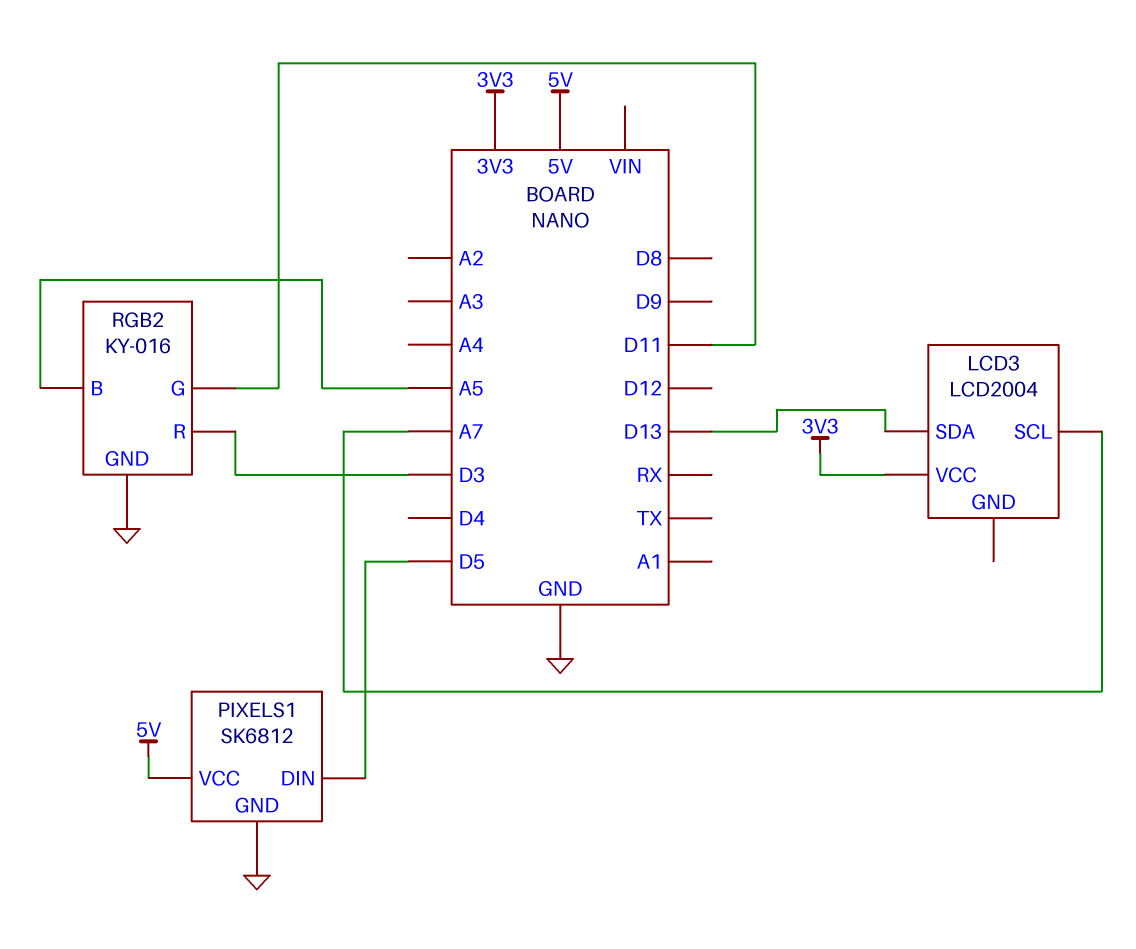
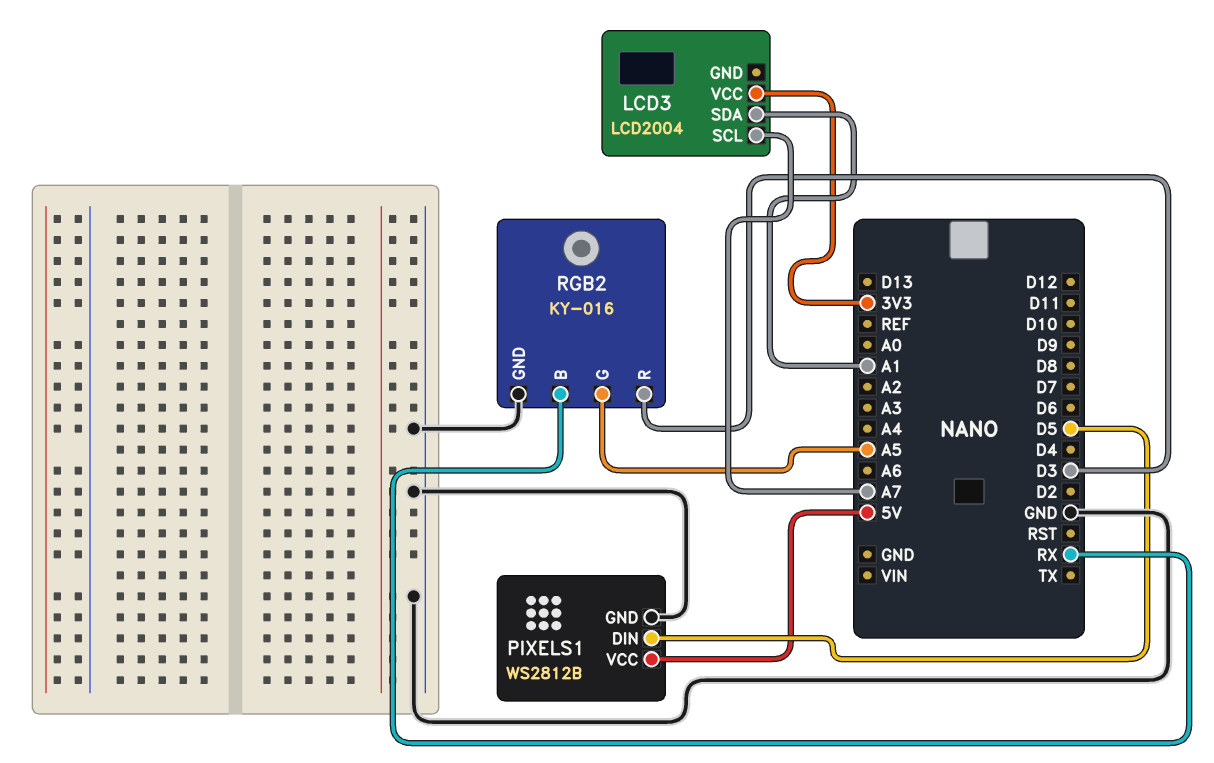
LCD3 pin SDA: D13 -> A1
PIXELS1: SK6812 -> WS2812B
RGB2 pin B: A5 -> RX
RGB2 pin G: D11 -> A5

